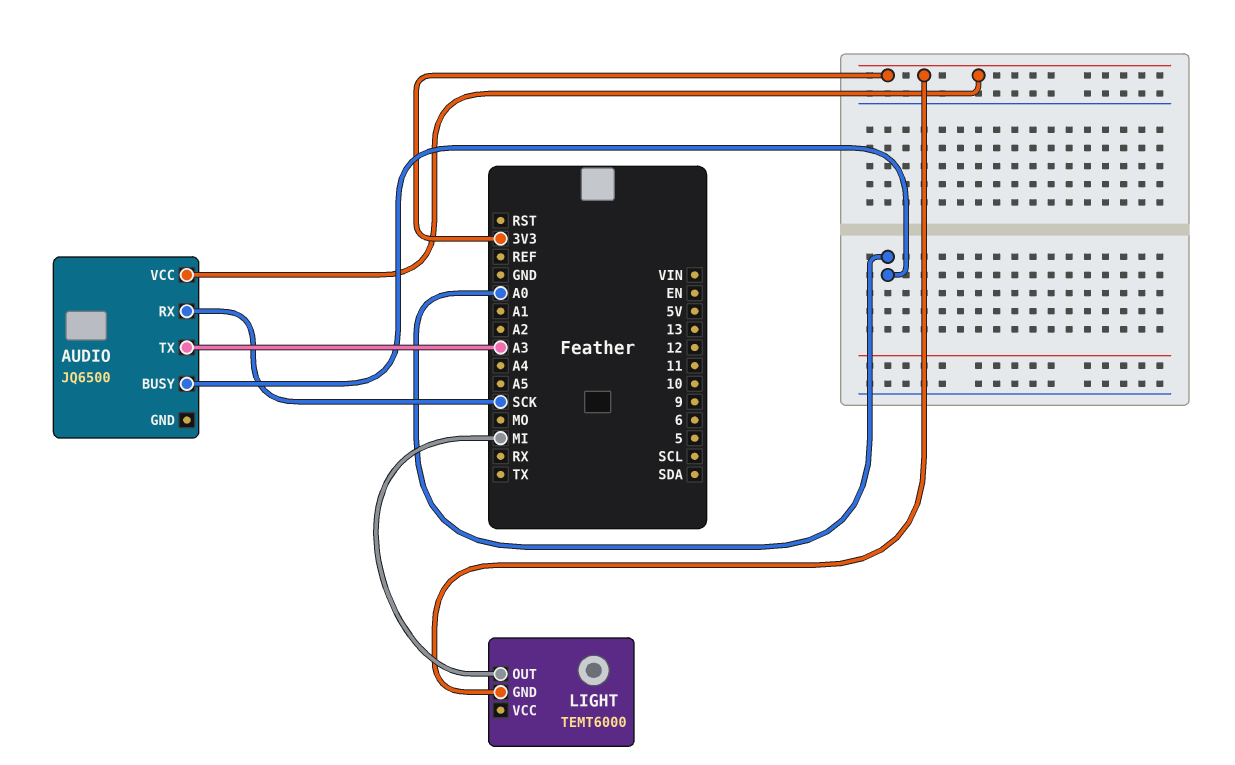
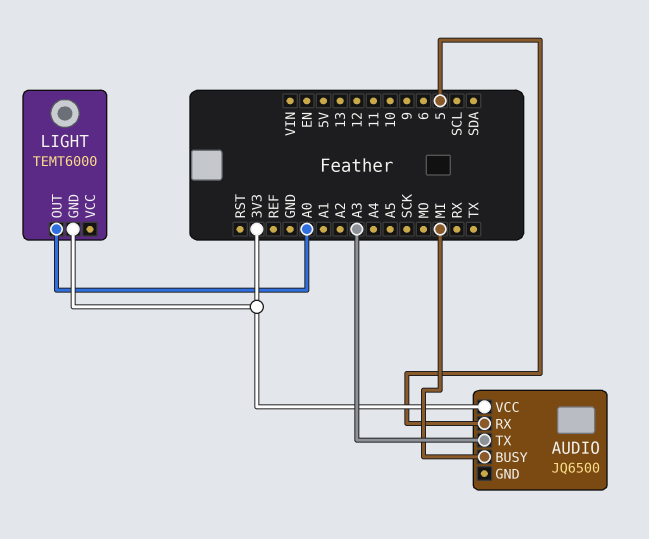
AUDIO pin BUSY: A0 -> MI
AUDIO pin RX: SCK -> 5
LIGHT pin OUT: MI -> A0

